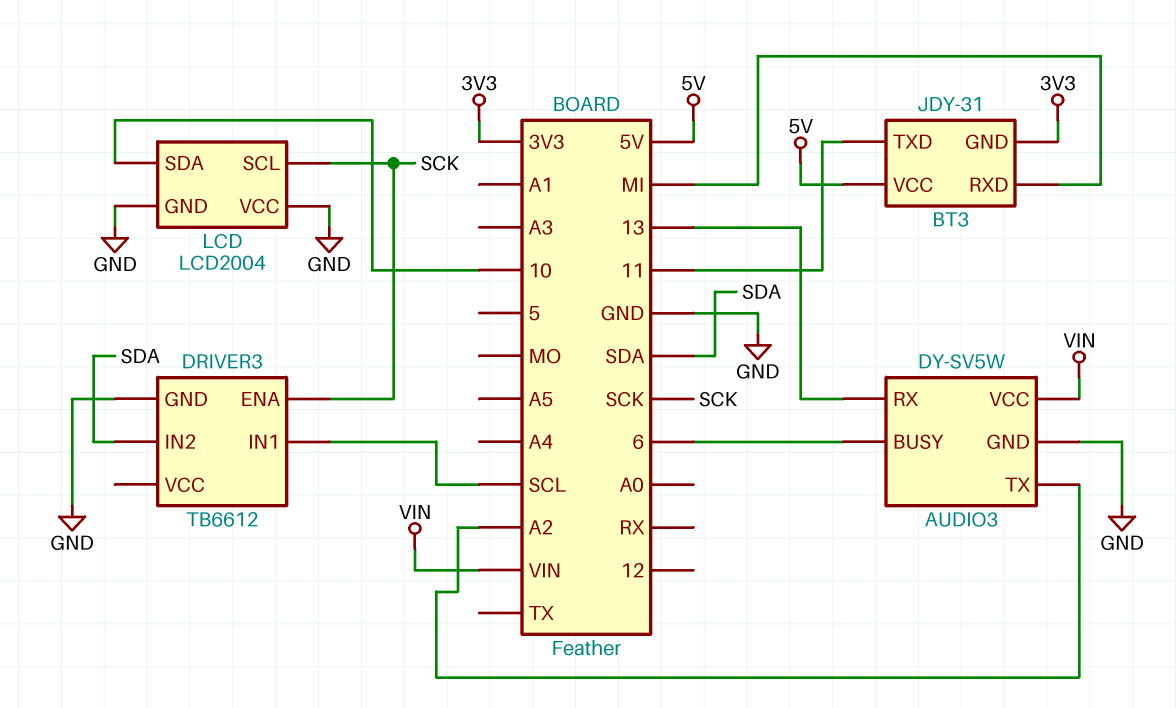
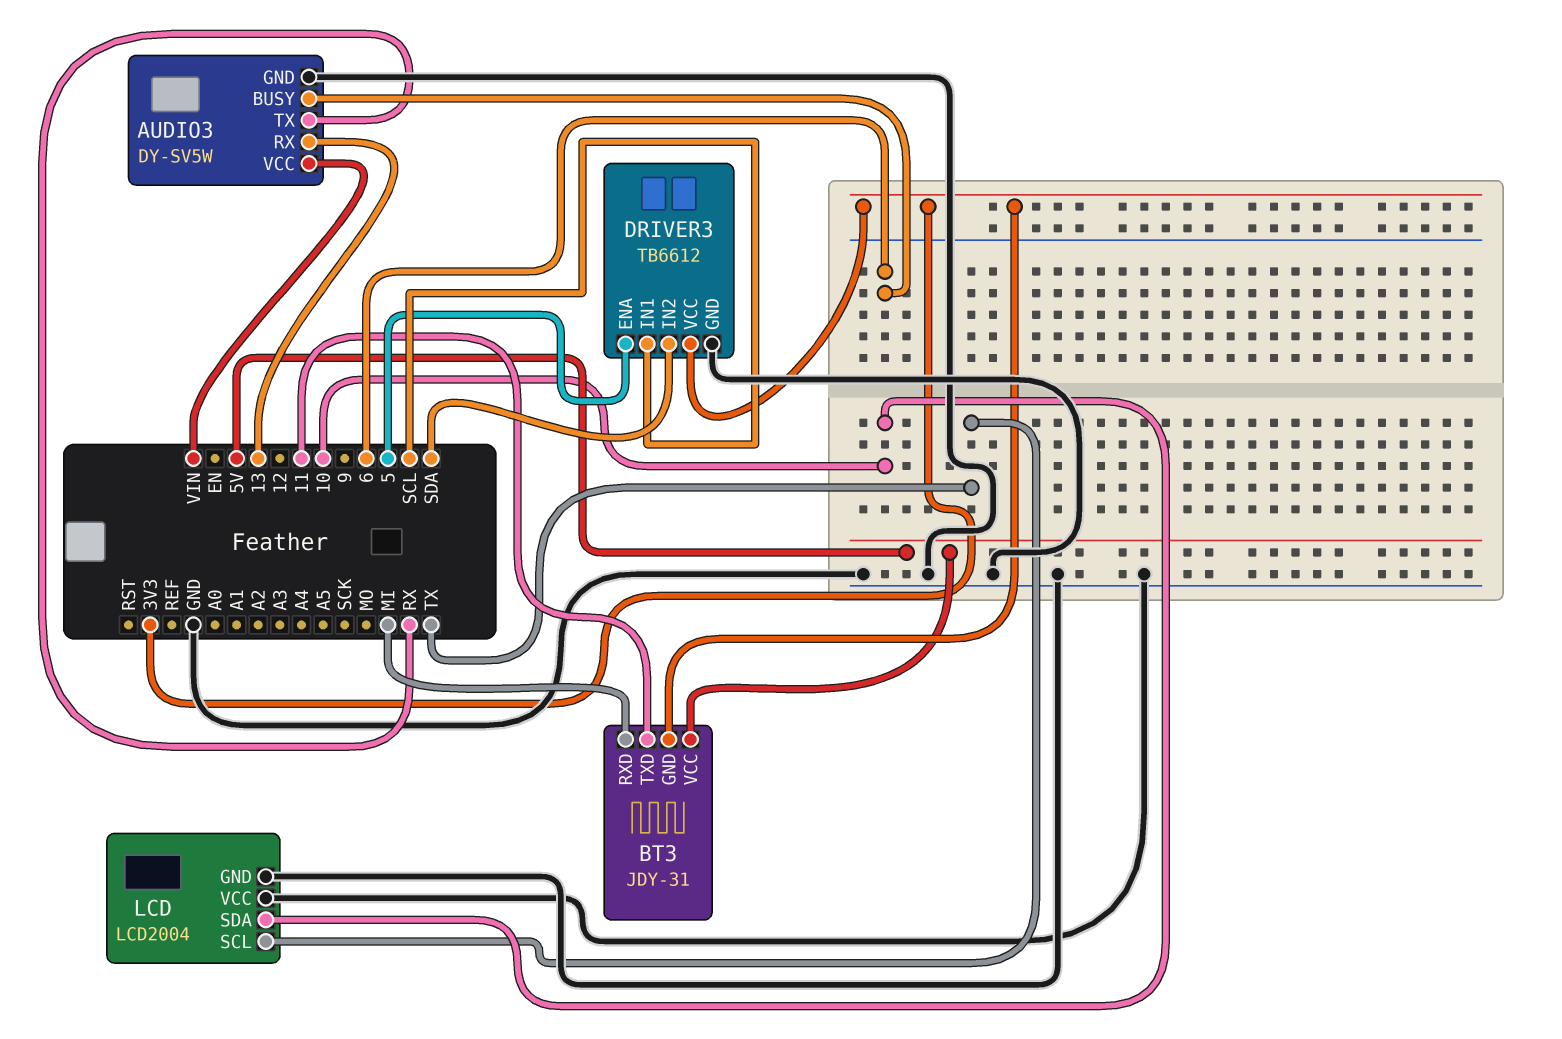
AUDIO3 pin TX: A2 -> RX
DRIVER3 pin ENA: SCK -> 5
DRIVER3 pin VCC: none -> 3V3
LCD pin SCL: SCK -> TX

